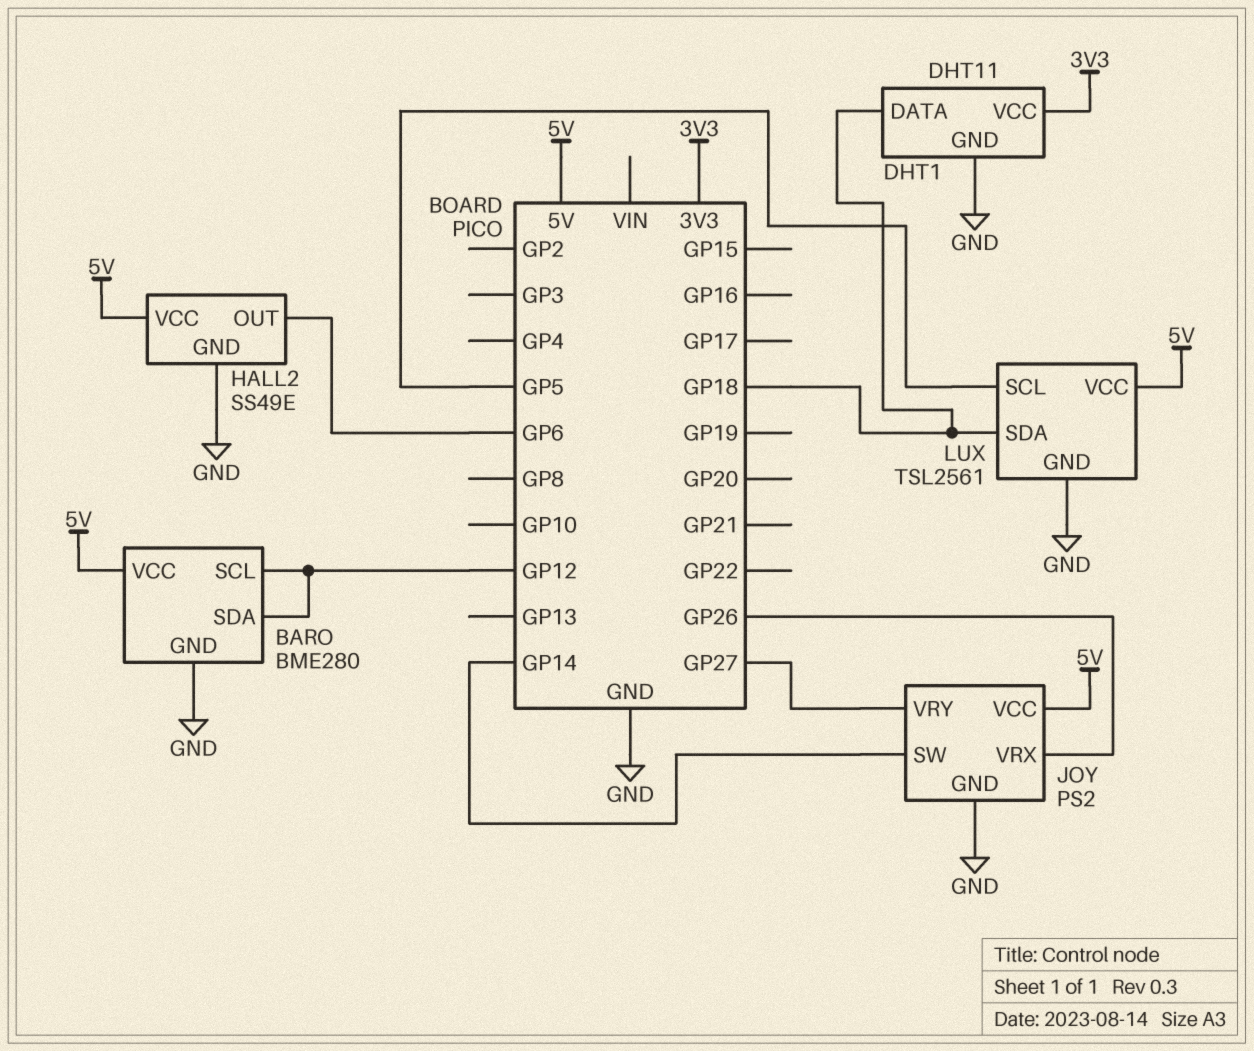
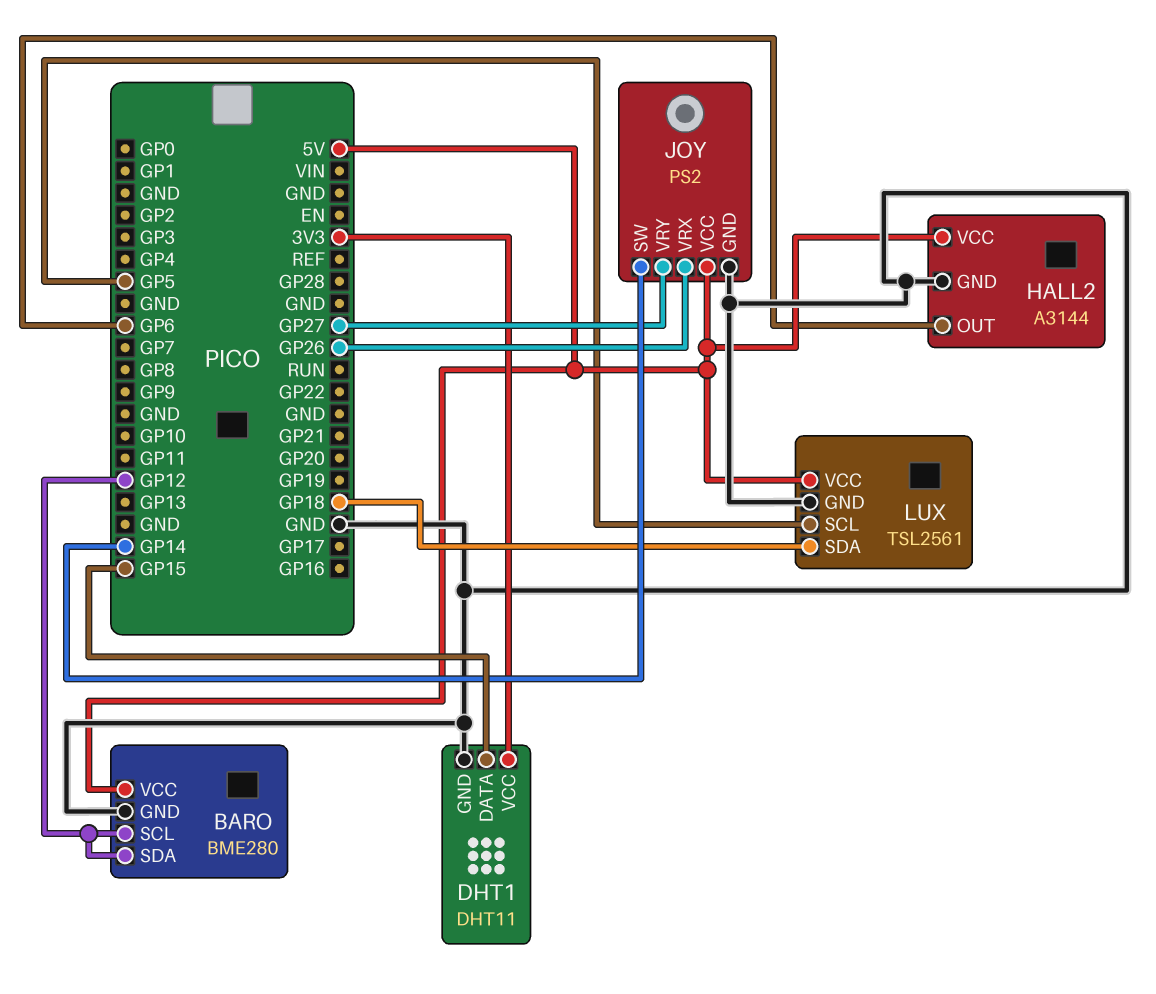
DHT1 pin DATA: GP18 -> GP15
HALL2: SS49E -> A3144

